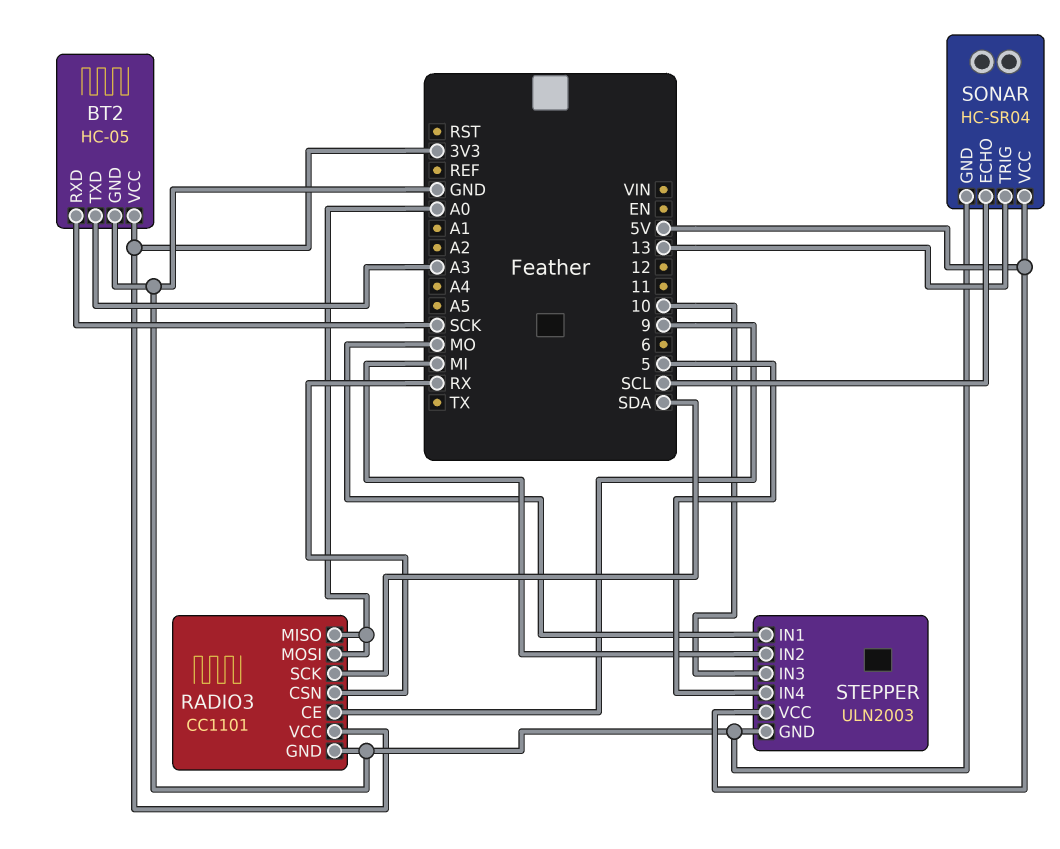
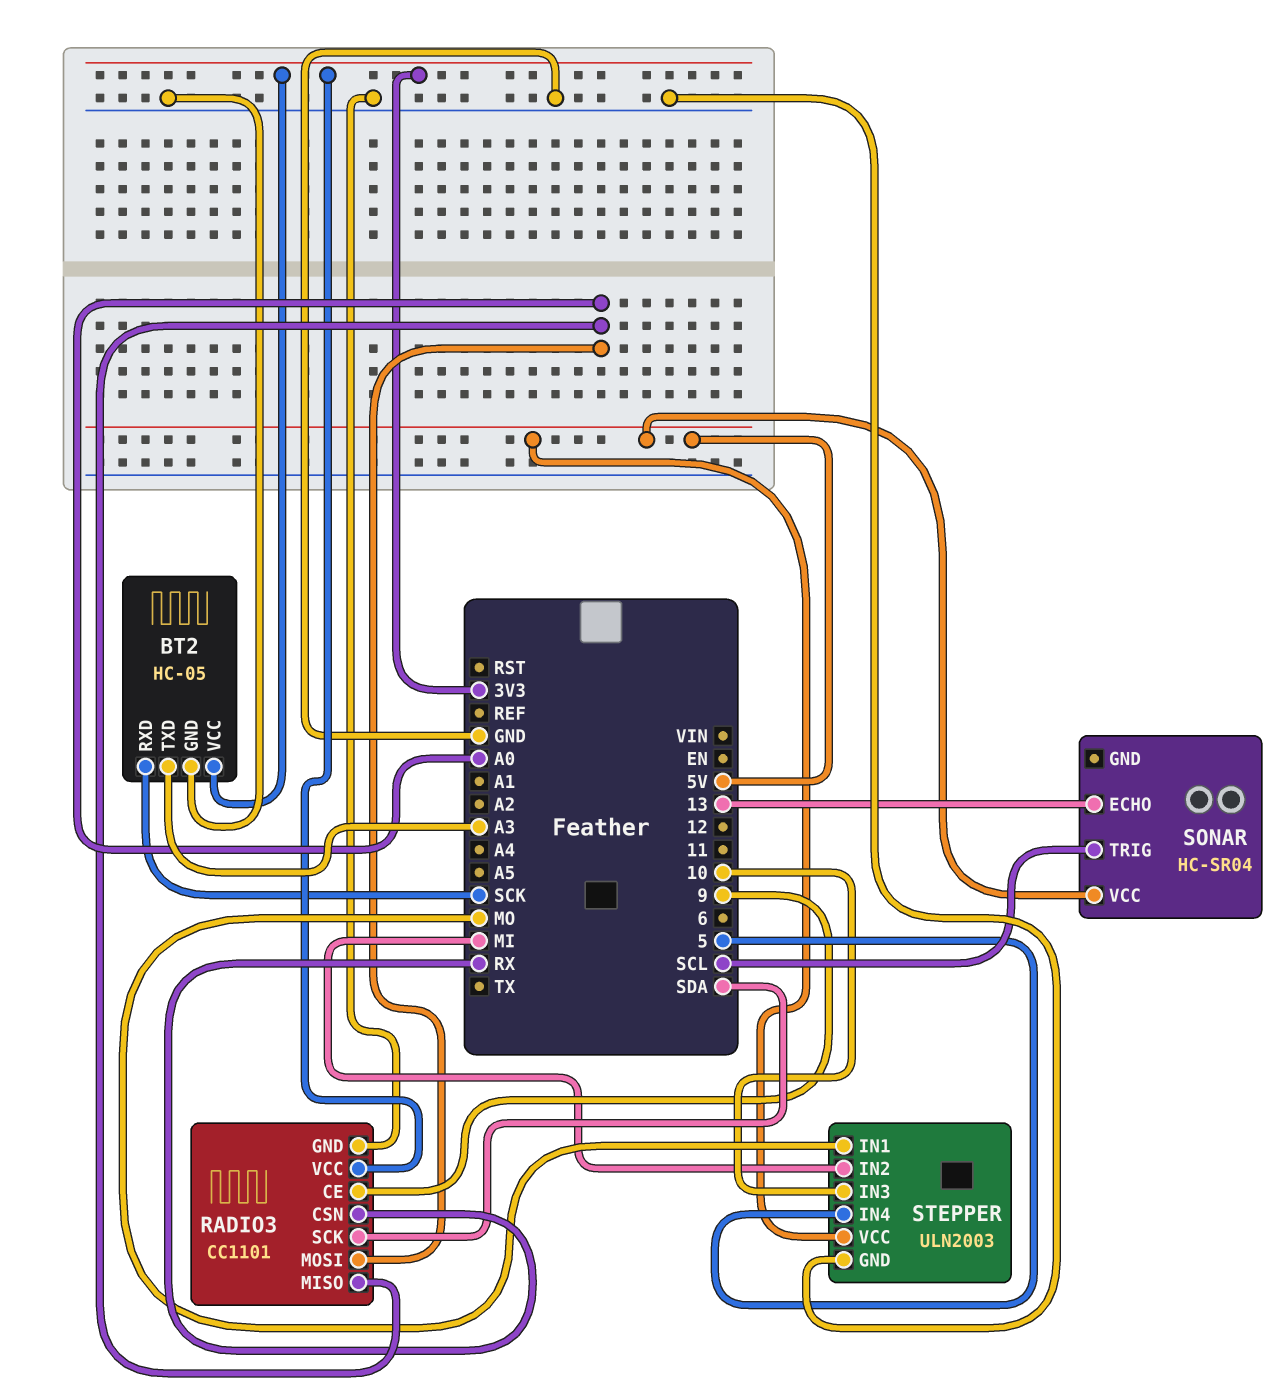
SONAR pin ECHO: SCL -> 13
SONAR pin GND: GND -> none
SONAR pin TRIG: 13 -> SCL

